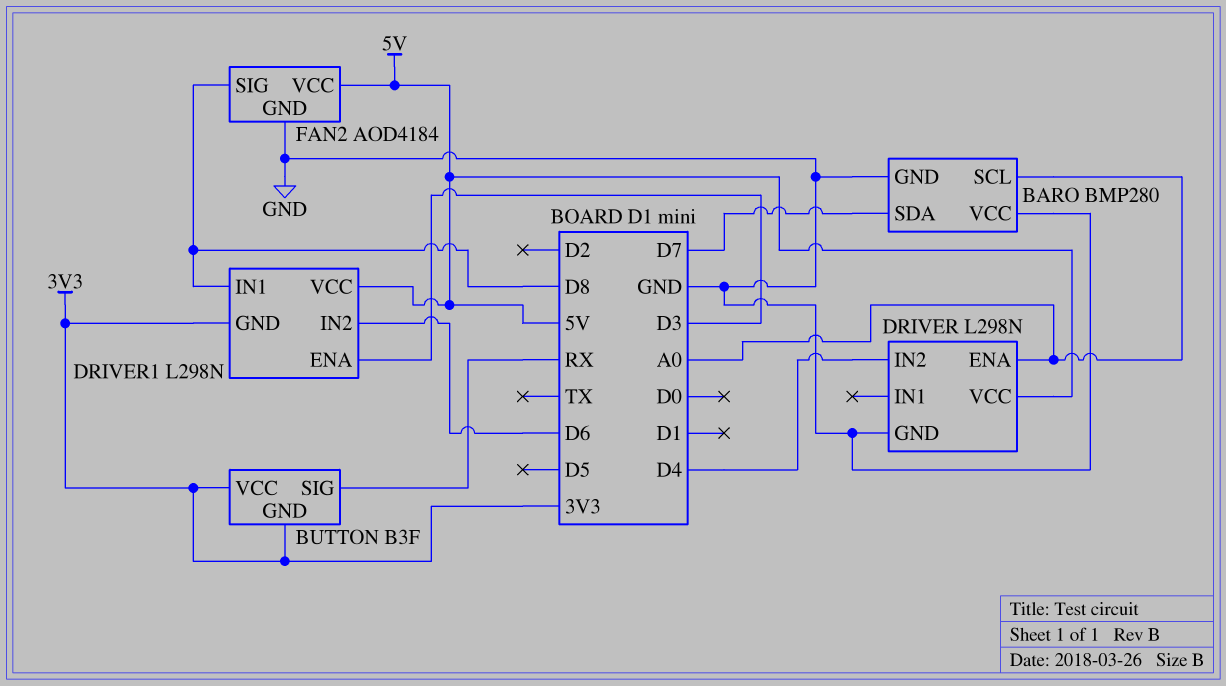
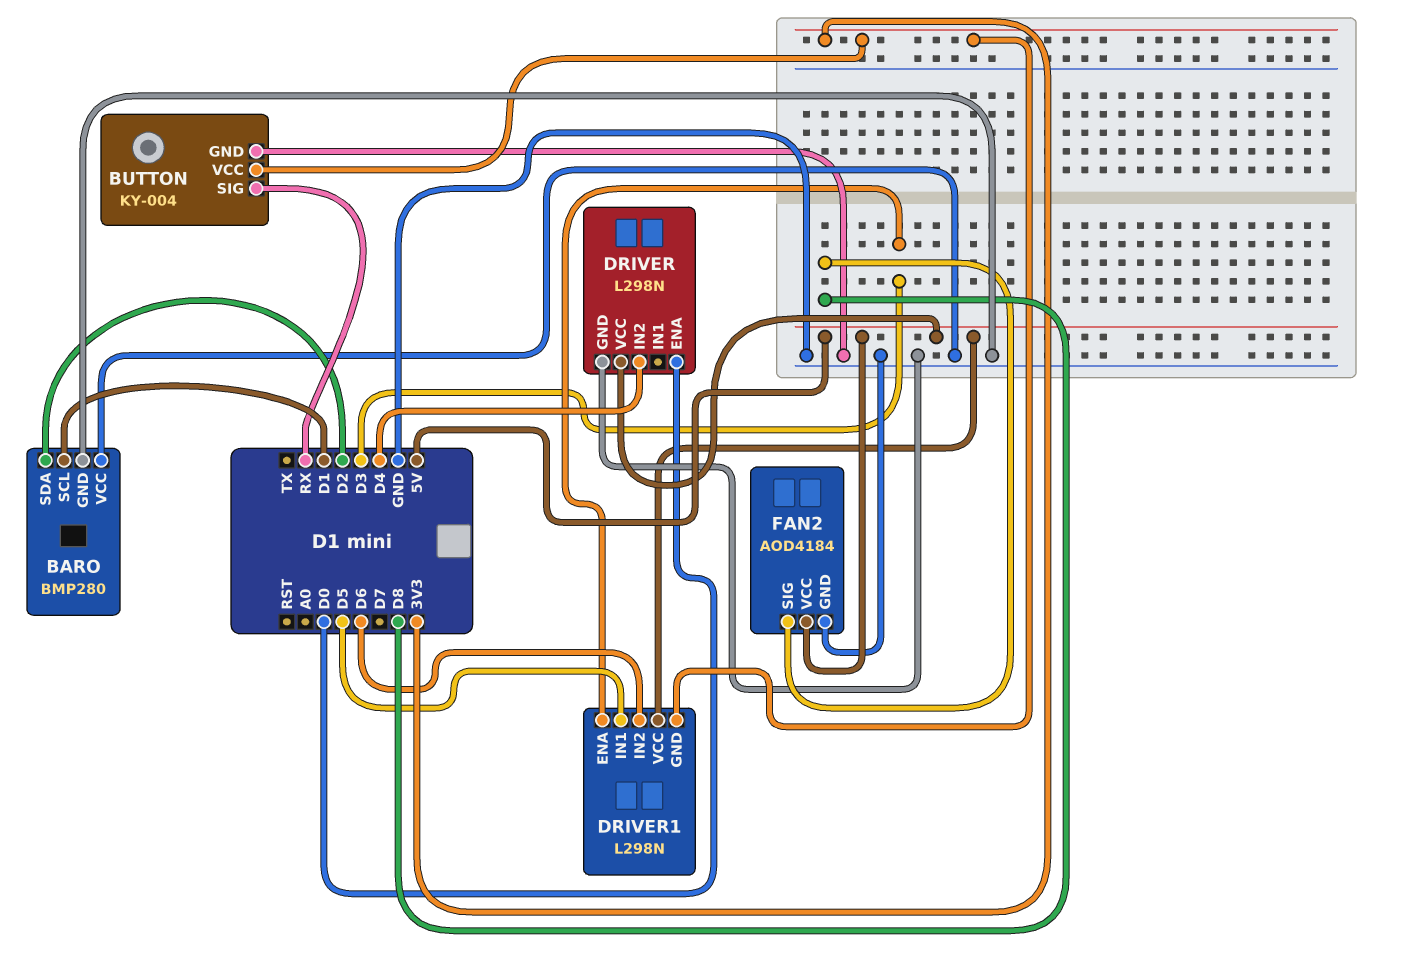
BARO pin SCL: A0 -> D1
BARO pin SDA: D7 -> D2
BUTTON: B3F -> KY-004
BUTTON pin GND: 3V3 -> GND
DRIVER pin ENA: A0 -> D0
DRIVER1 pin IN1: D8 -> D5

